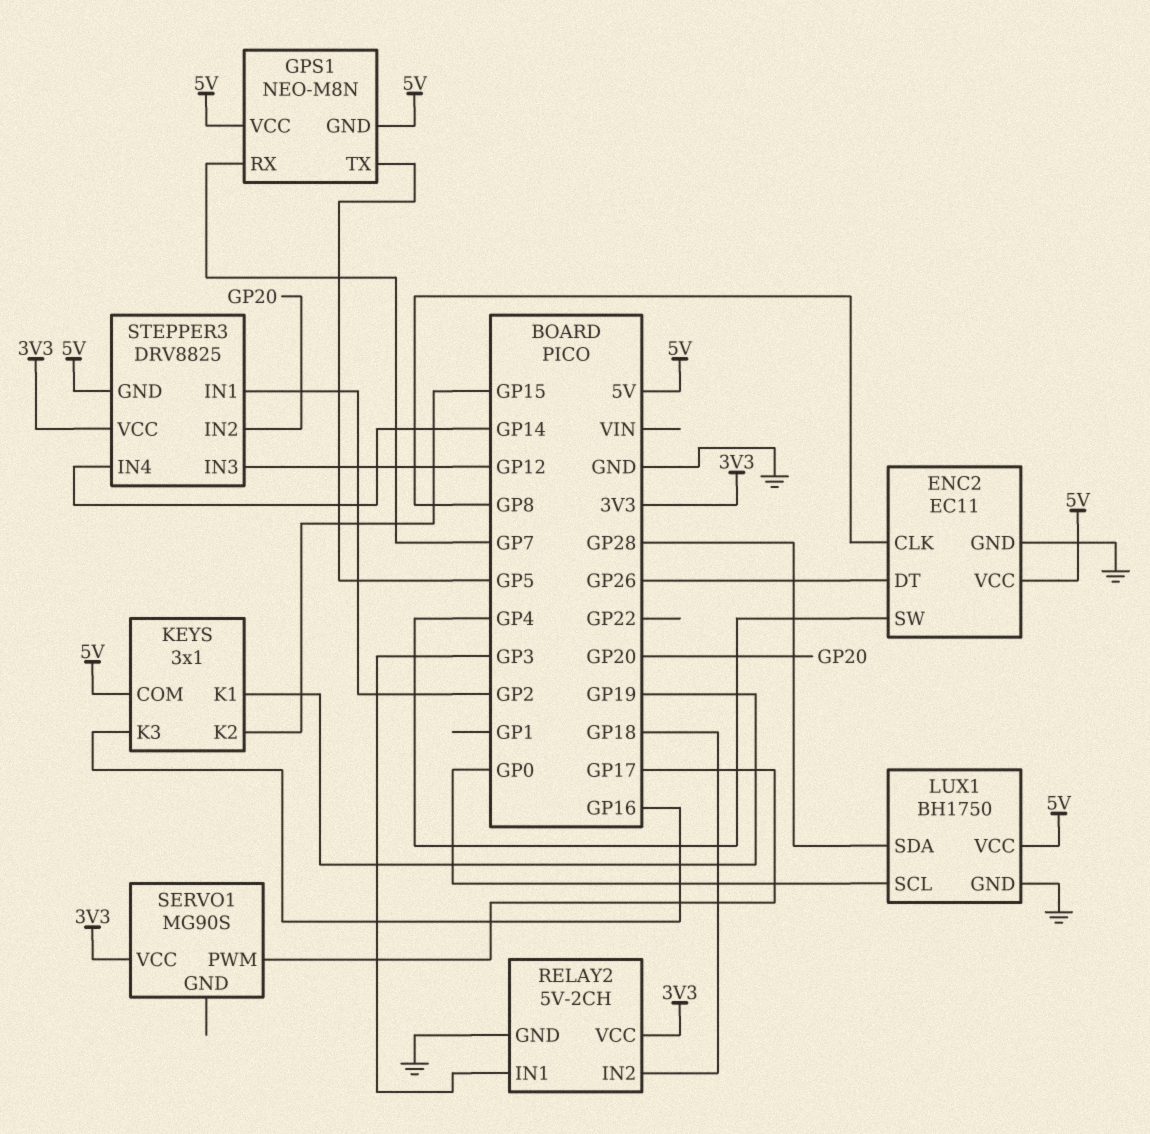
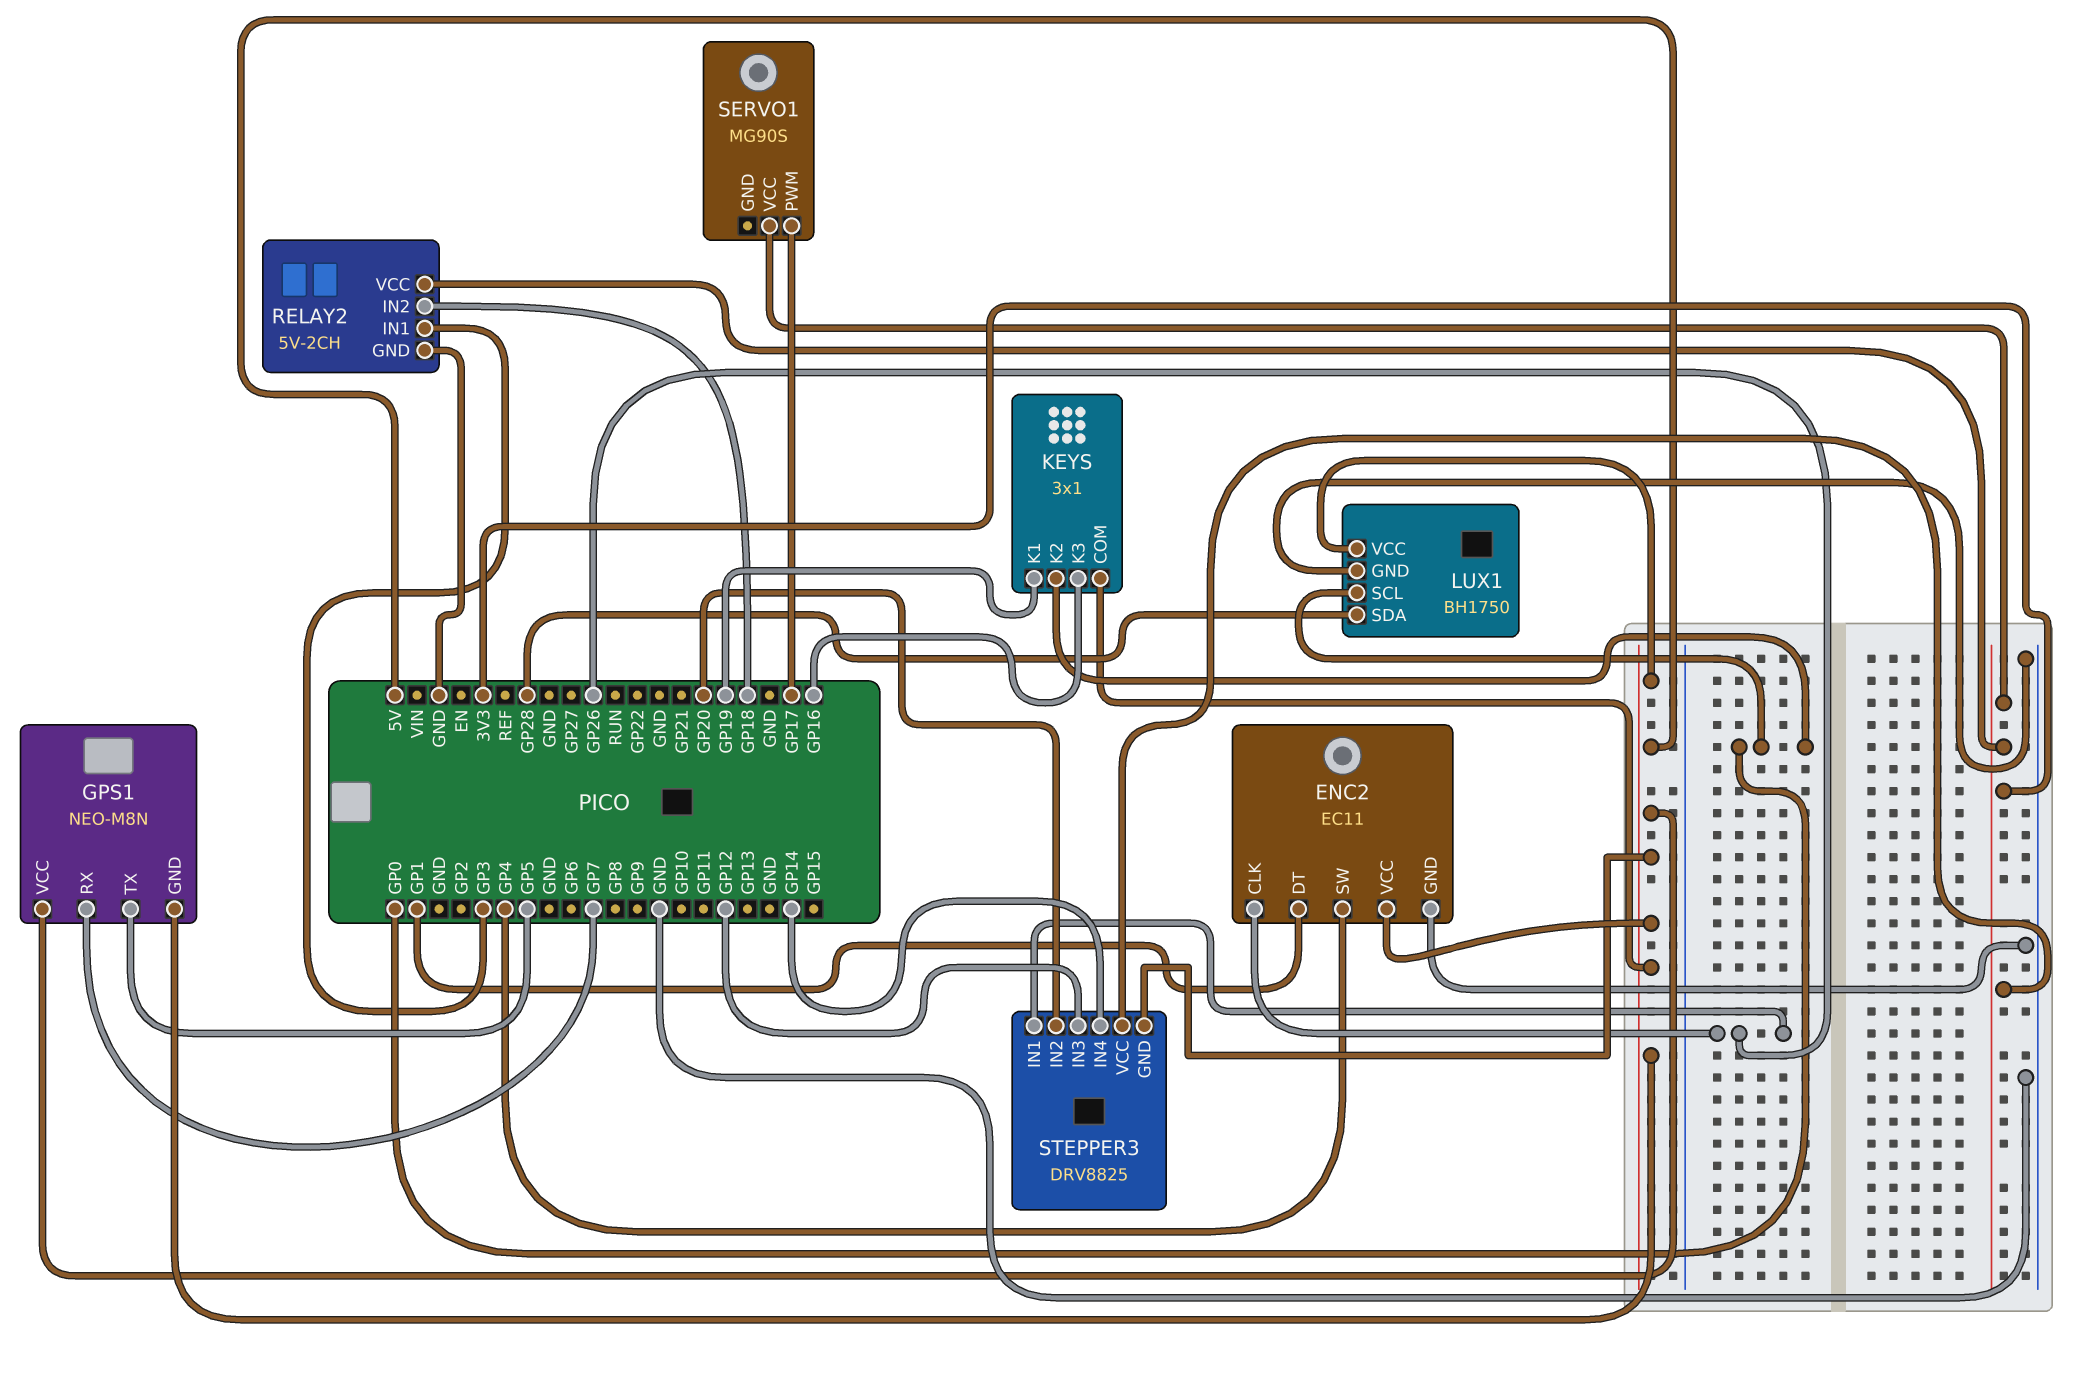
ENC2 pin CLK: GP8 -> GP26
ENC2 pin DT: GP26 -> GP1
KEYS pin K2: GP15 -> GP0
STEPPER3 pin IN1: GP2 -> GP26

